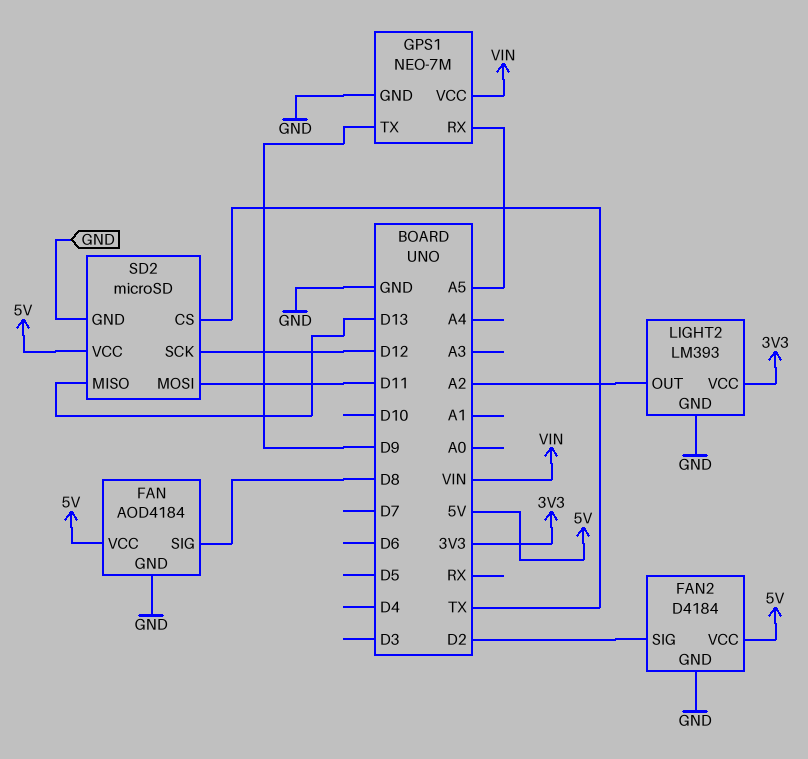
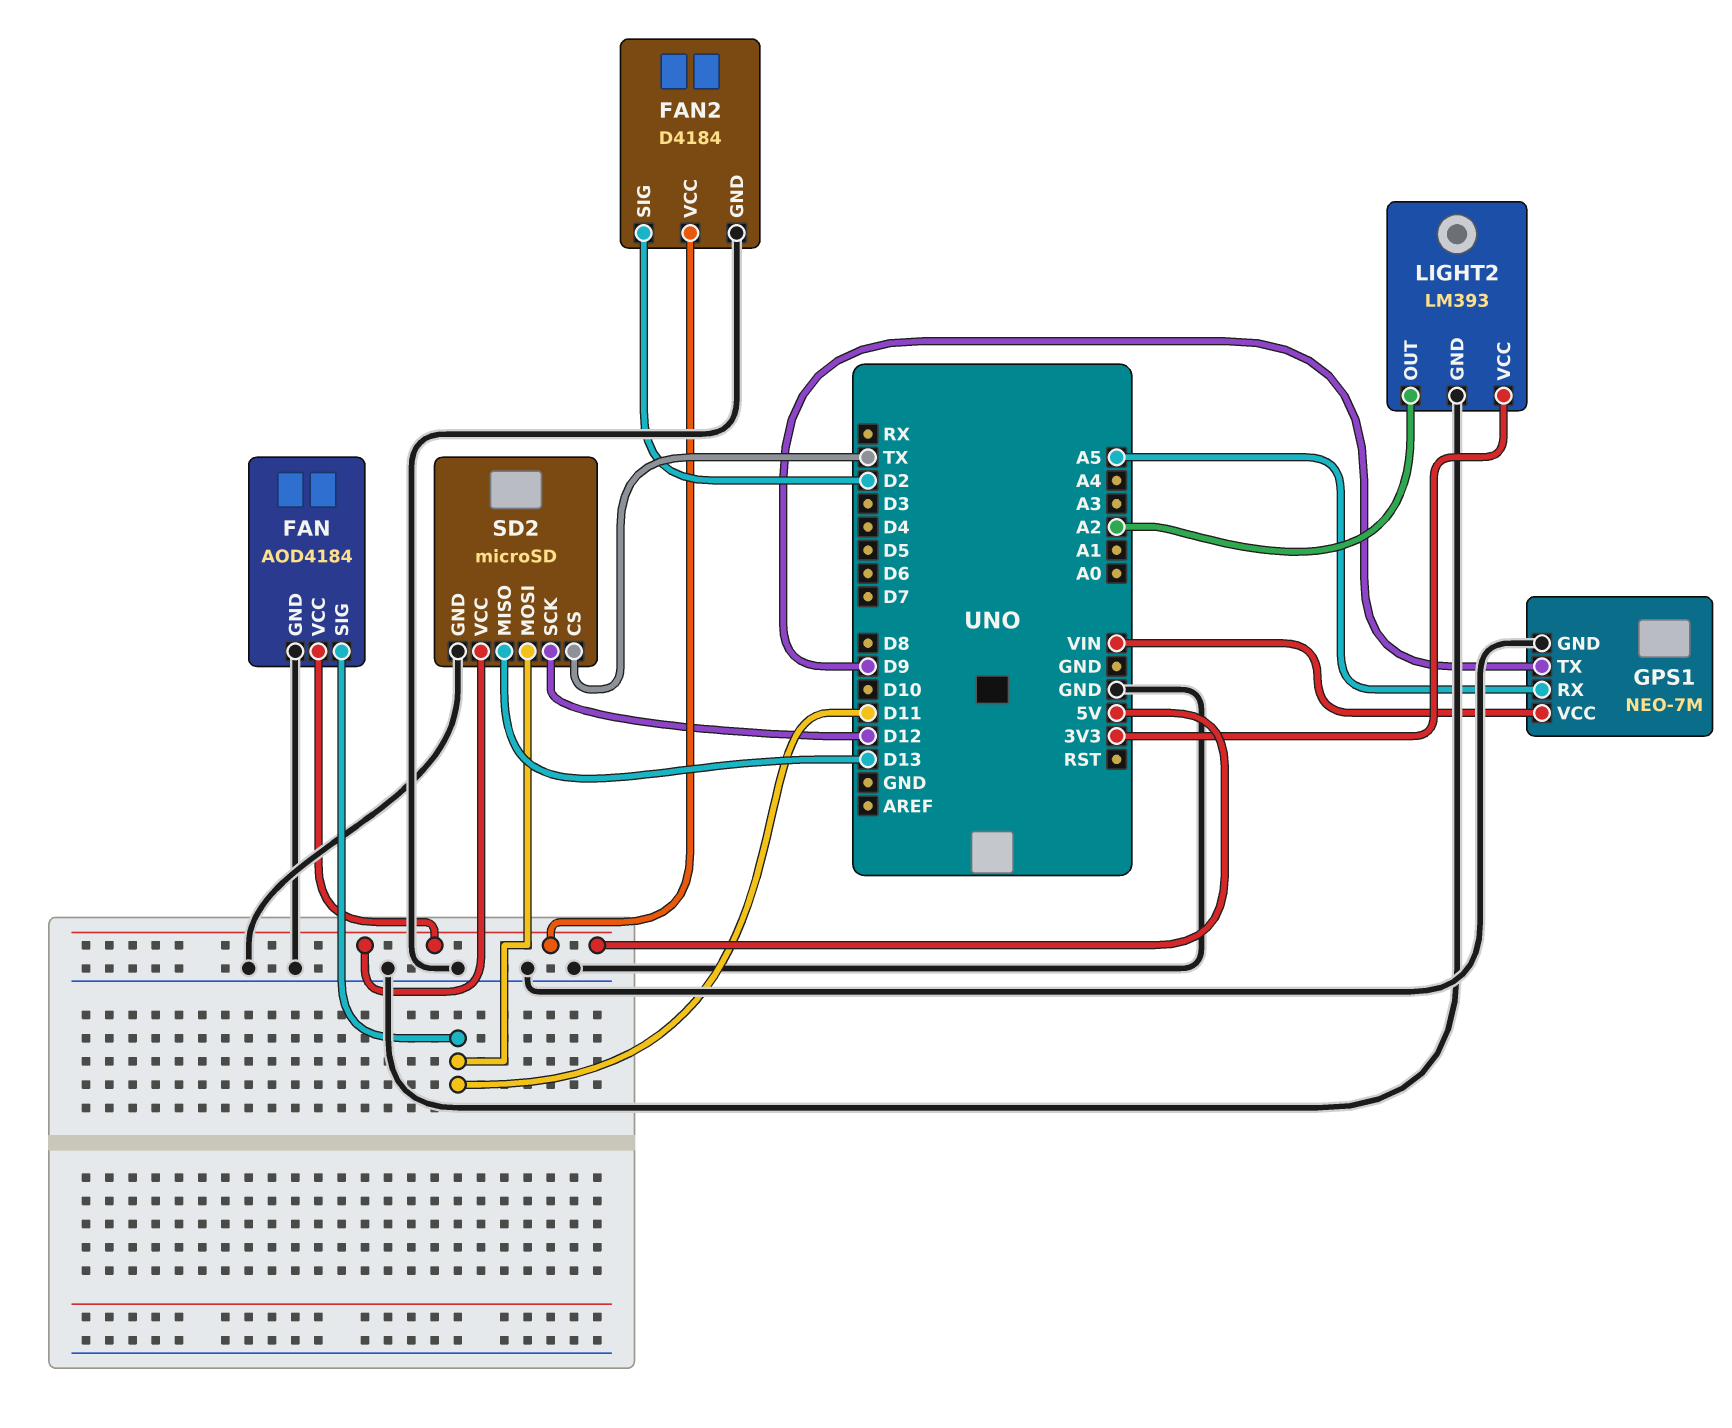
FAN pin SIG: D8 -> D11

